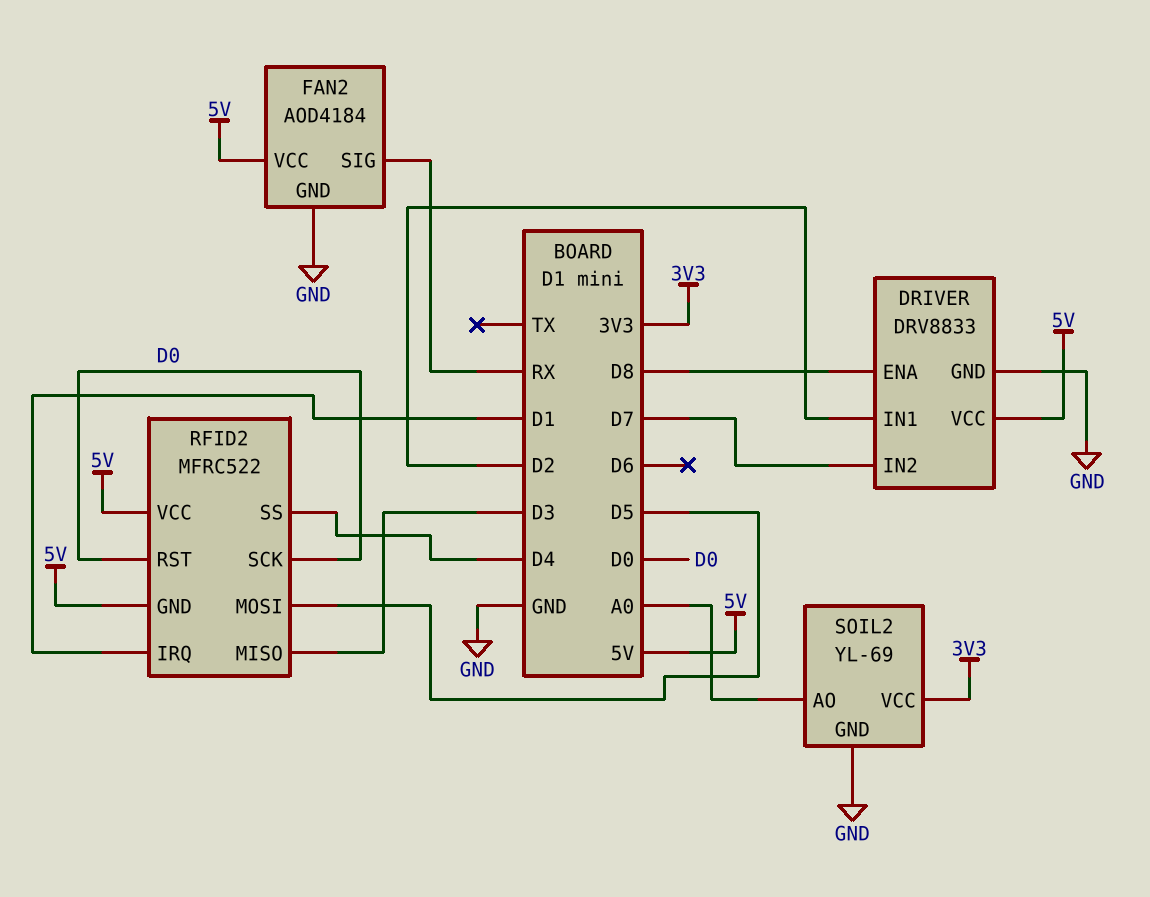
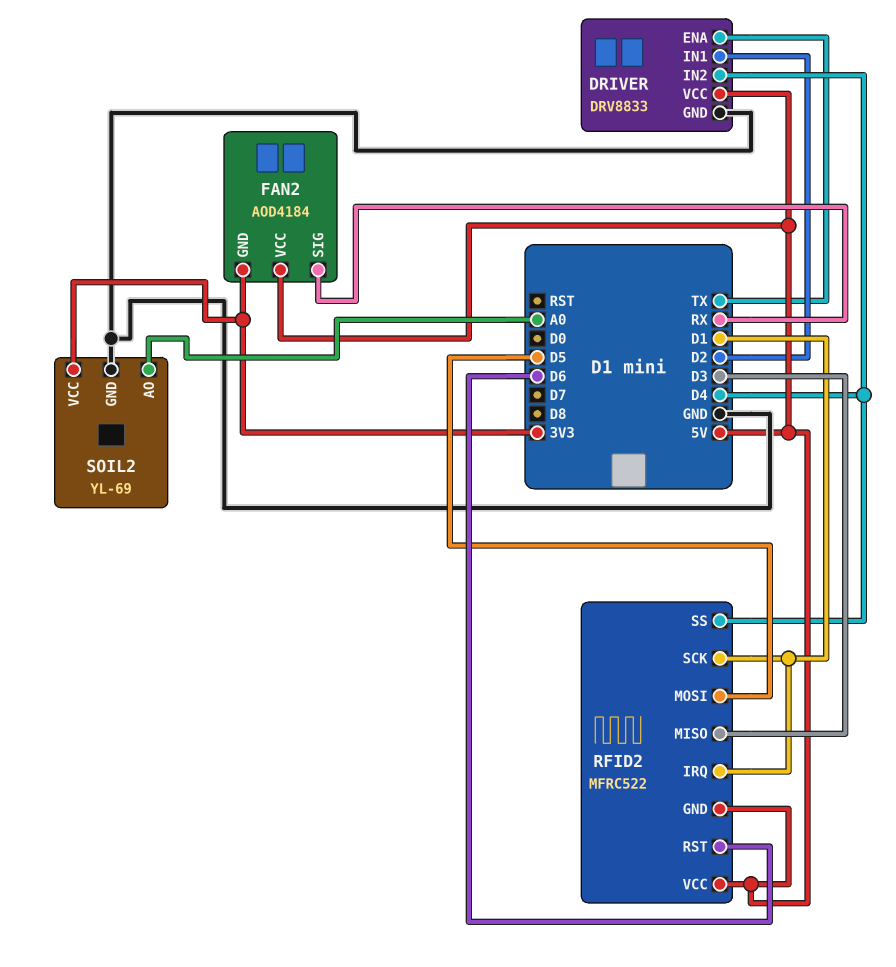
DRIVER pin ENA: D8 -> TX
DRIVER pin IN2: D7 -> D4
FAN2 pin GND: GND -> 3V3
RFID2 pin RST: D0 -> D6
RFID2 pin SCK: D0 -> D1

